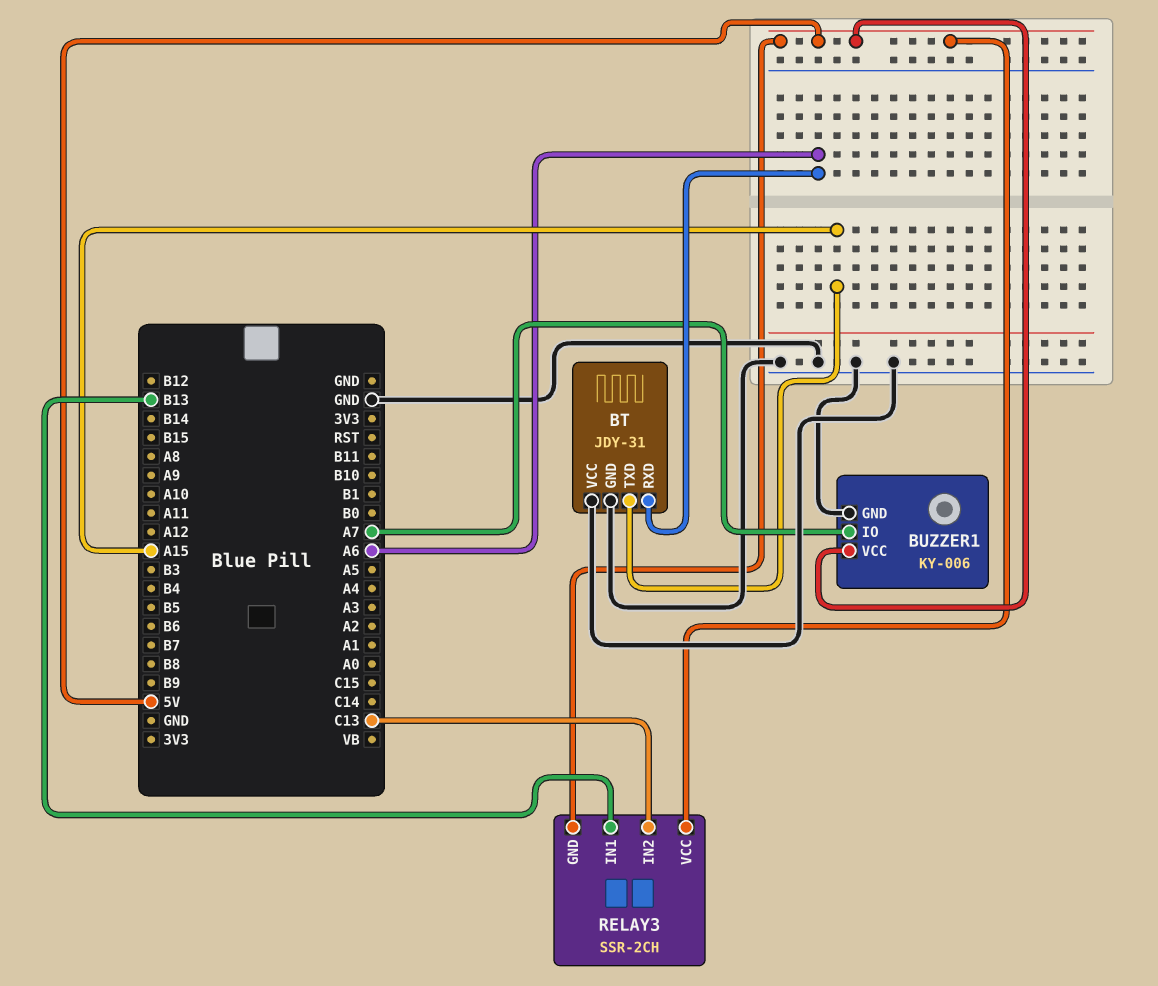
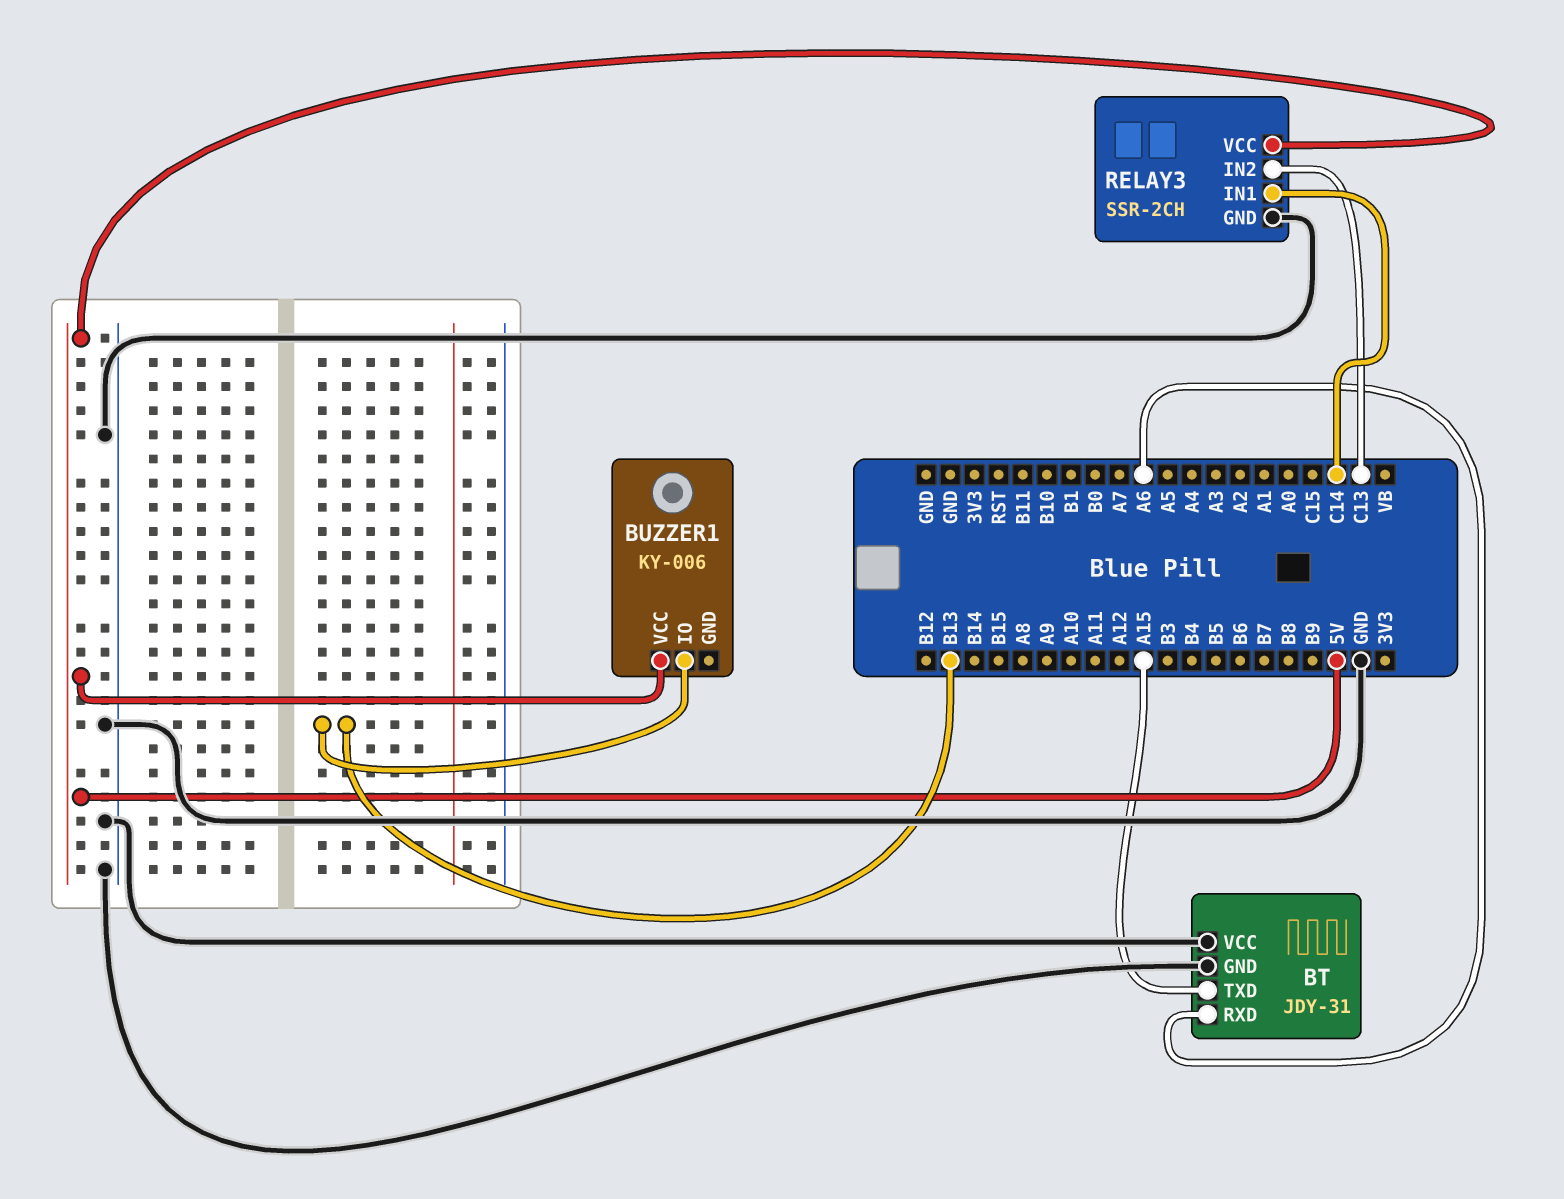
BUZZER1 pin GND: GND -> none
BUZZER1 pin IO: A7 -> B13
RELAY3 pin GND: 5V -> GND
RELAY3 pin IN1: B13 -> C14

